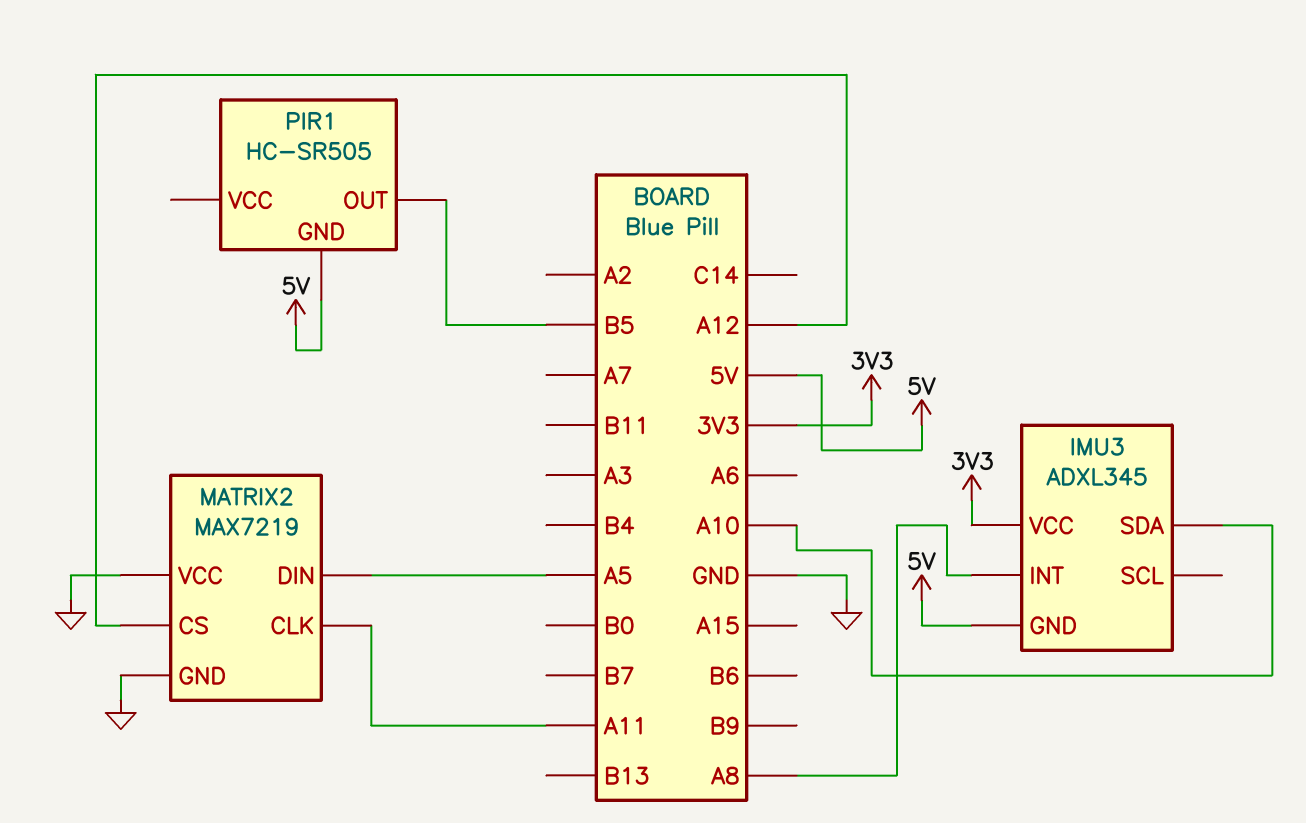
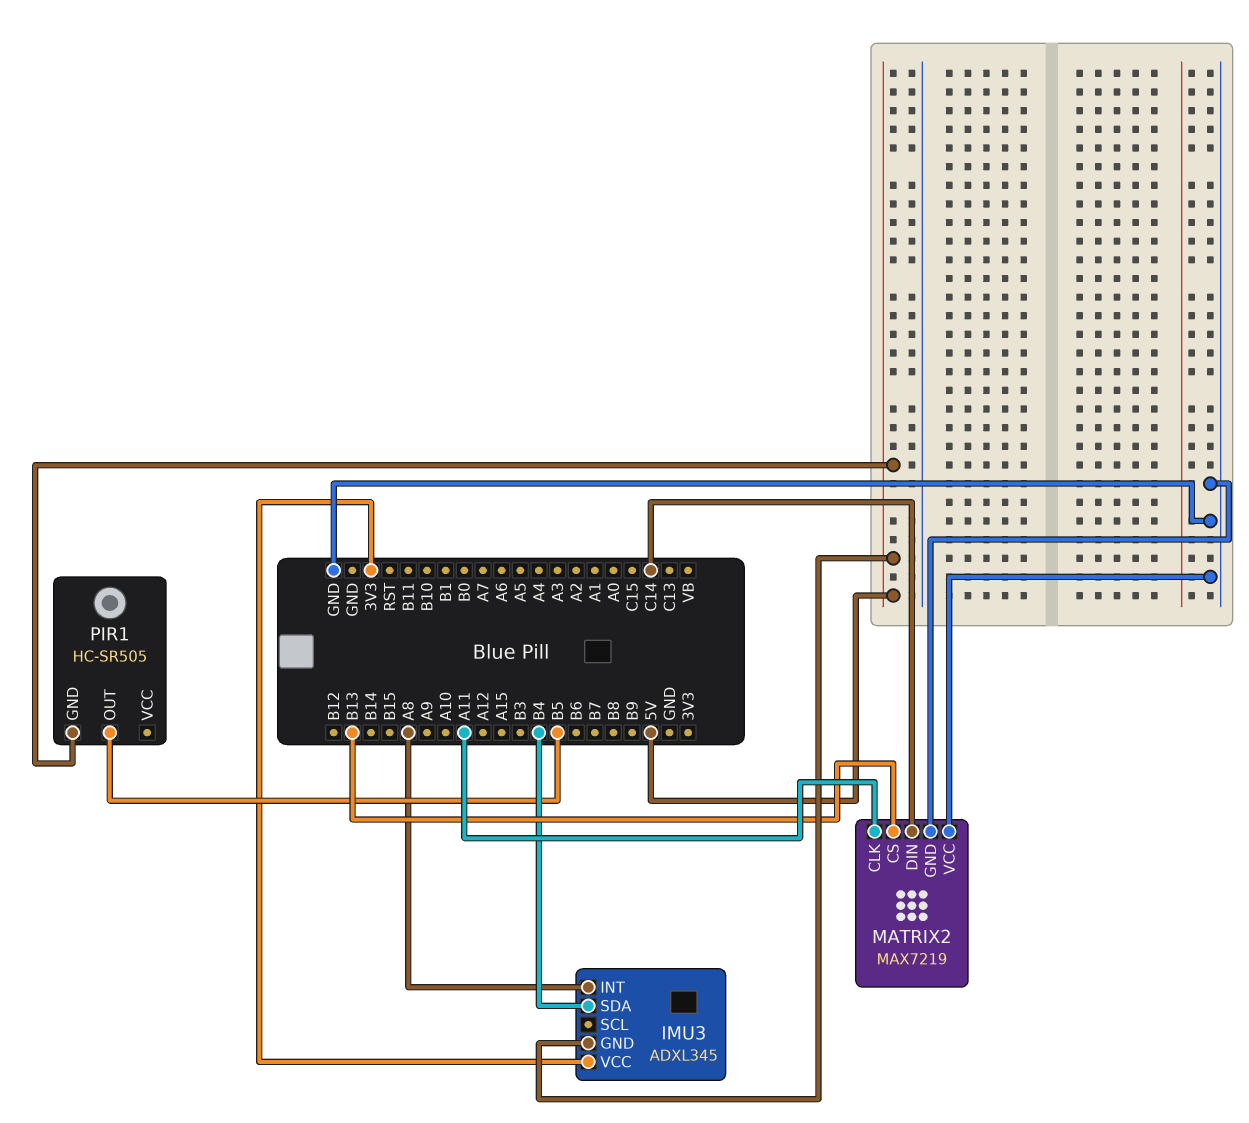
IMU3 pin SDA: A10 -> B4
MATRIX2 pin CS: A12 -> B13
MATRIX2 pin DIN: A5 -> C14

